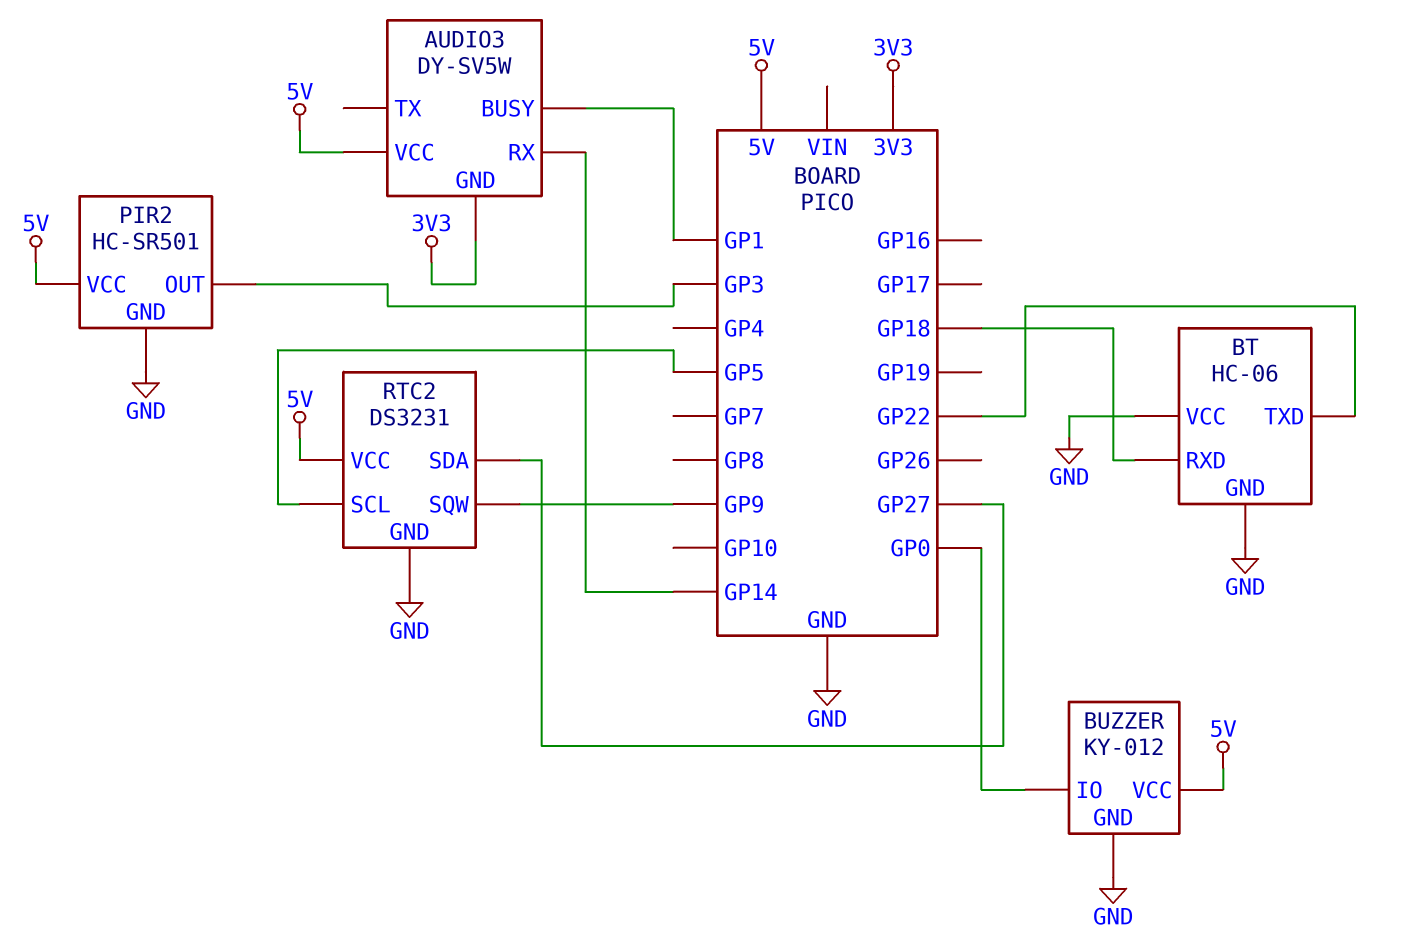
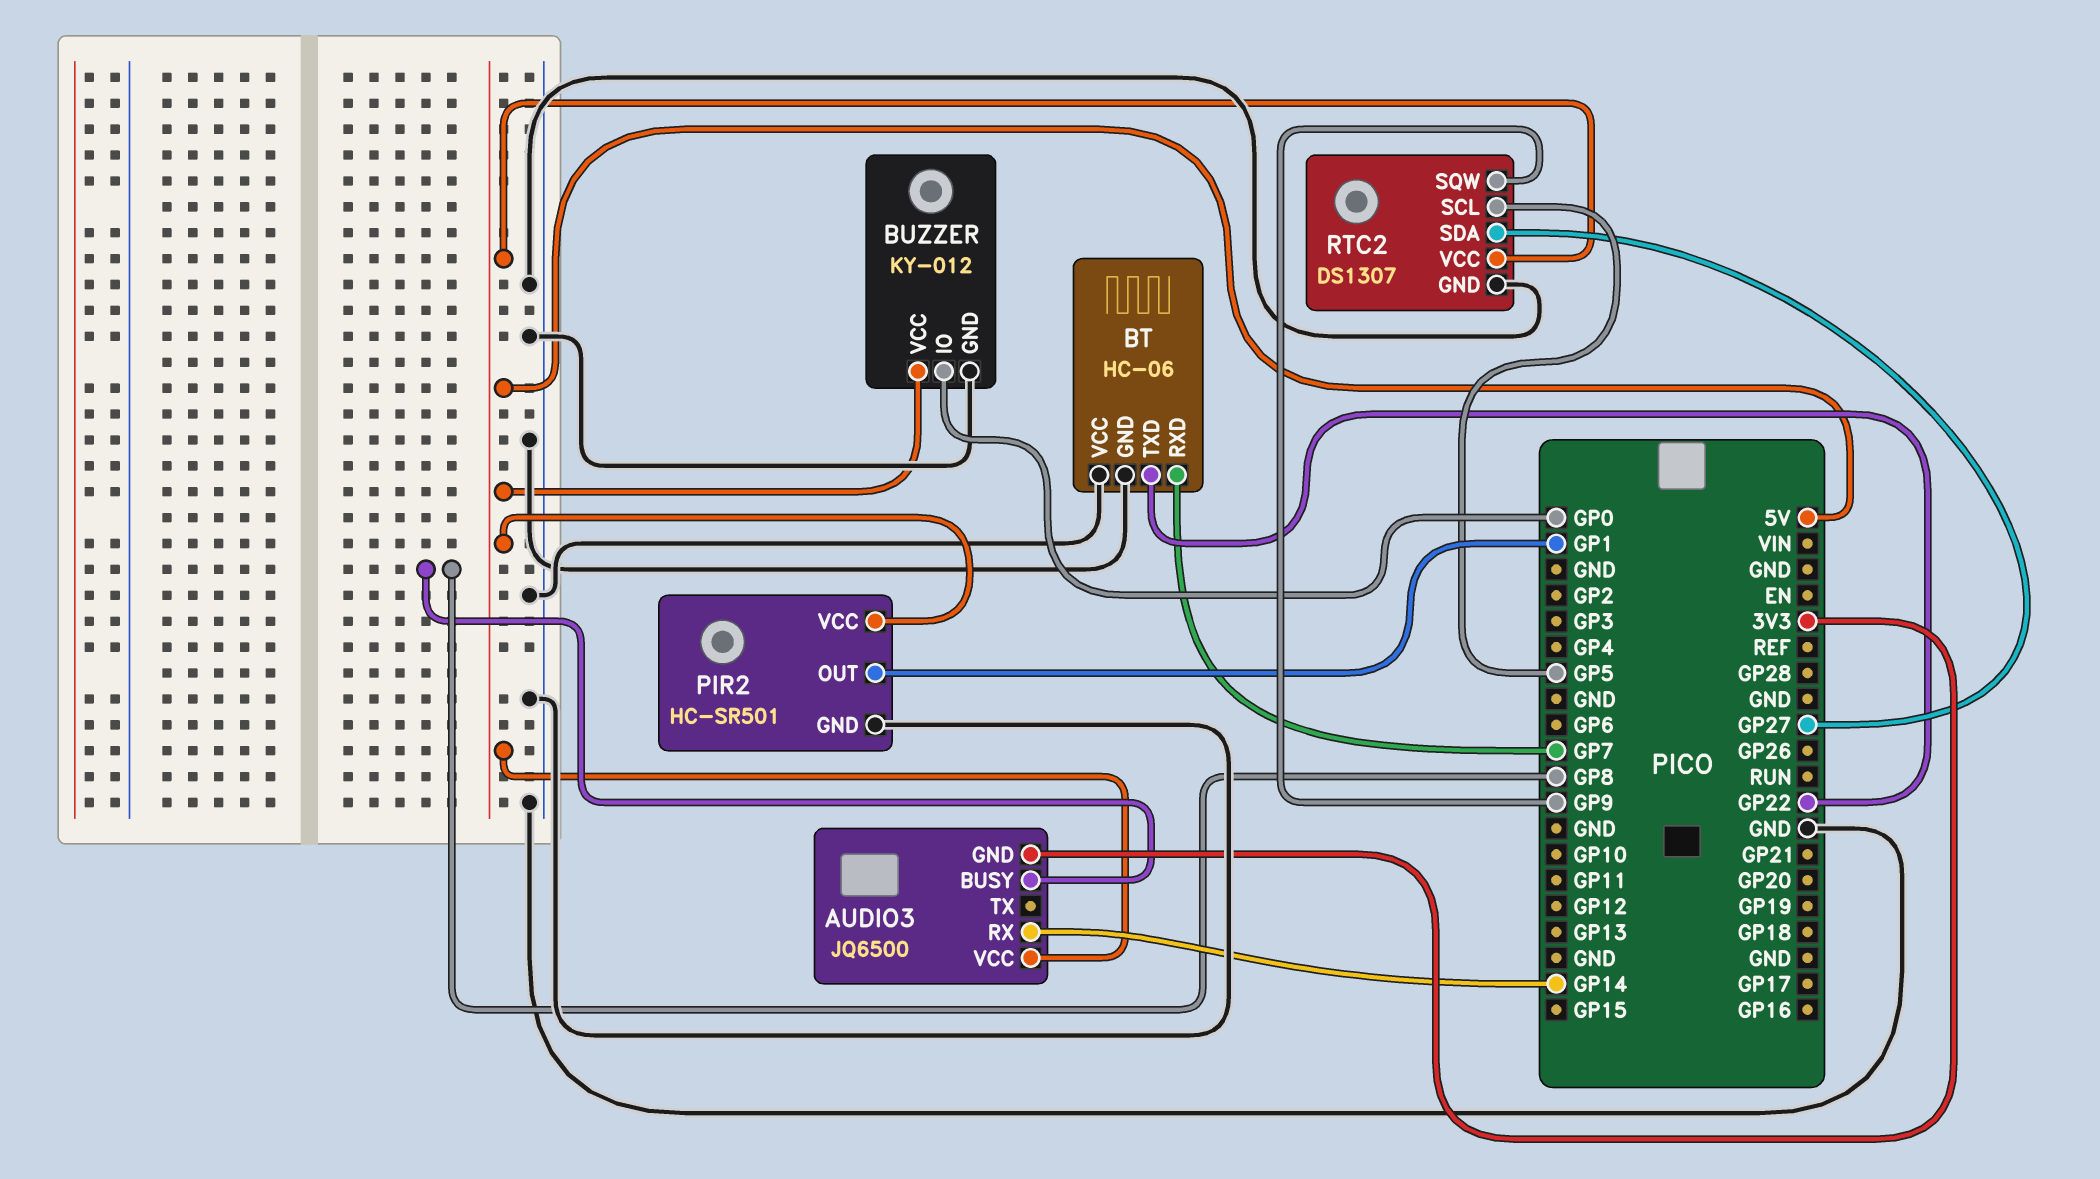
AUDIO3: DY-SV5W -> JQ6500
AUDIO3 pin BUSY: GP1 -> GP8
BT pin RXD: GP18 -> GP7
PIR2 pin OUT: GP3 -> GP1
RTC2: DS3231 -> DS1307

